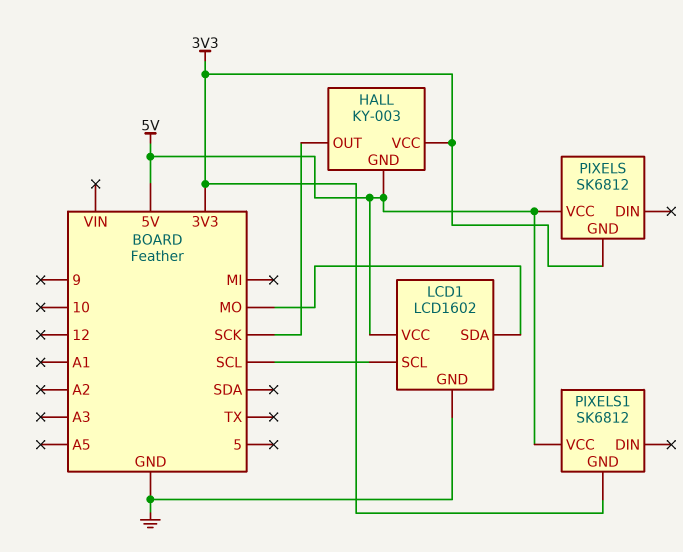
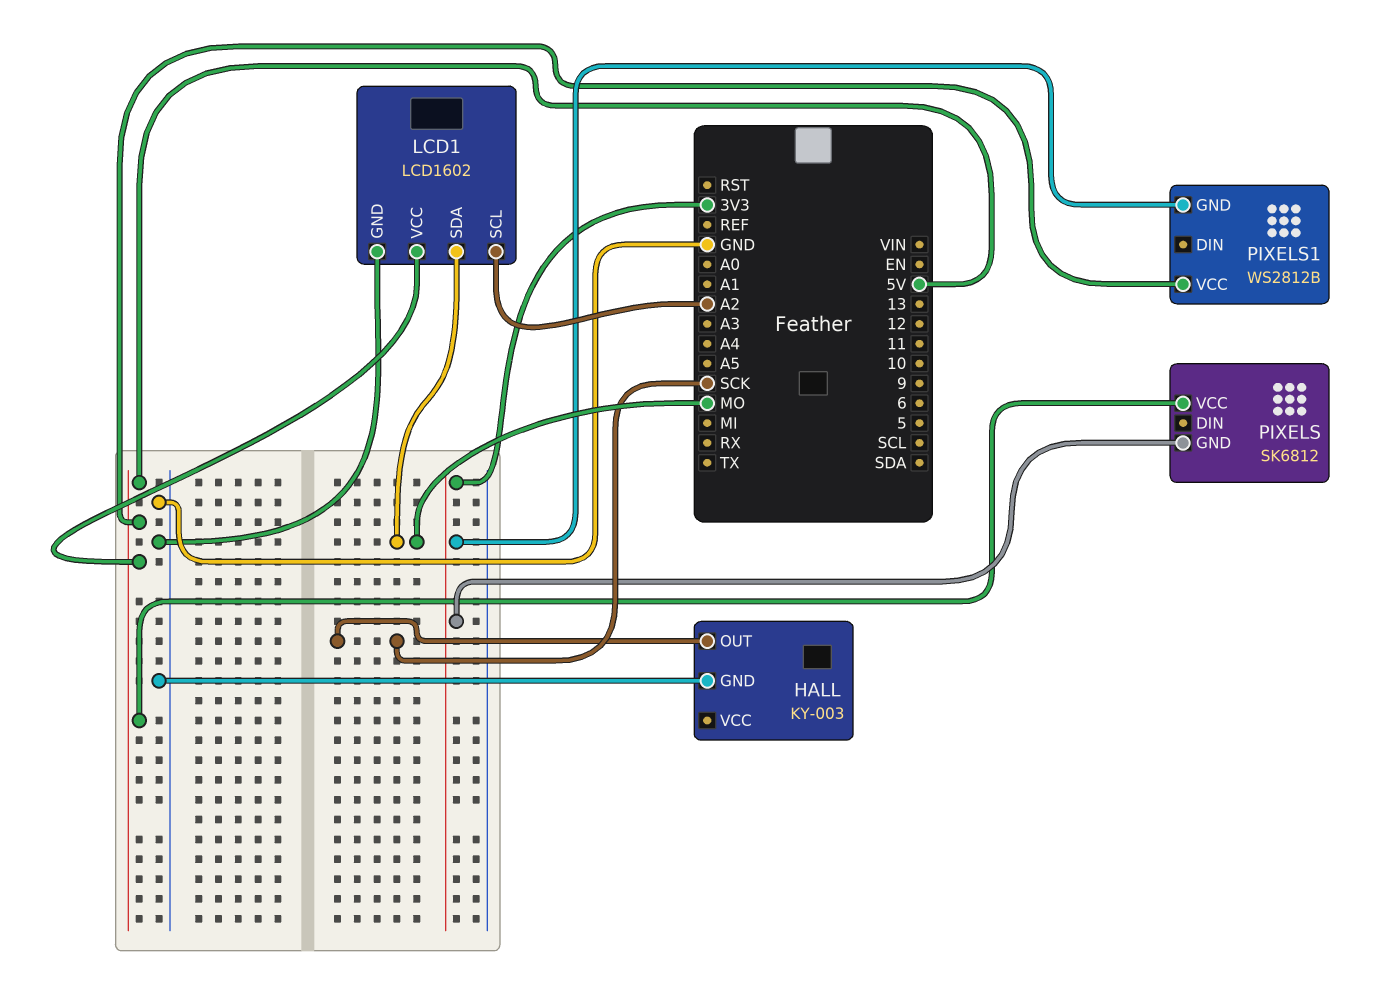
HALL pin GND: 5V -> GND
HALL pin VCC: 3V3 -> none
LCD1 pin SCL: SCL -> A2
PIXELS1: SK6812 -> WS2812B

